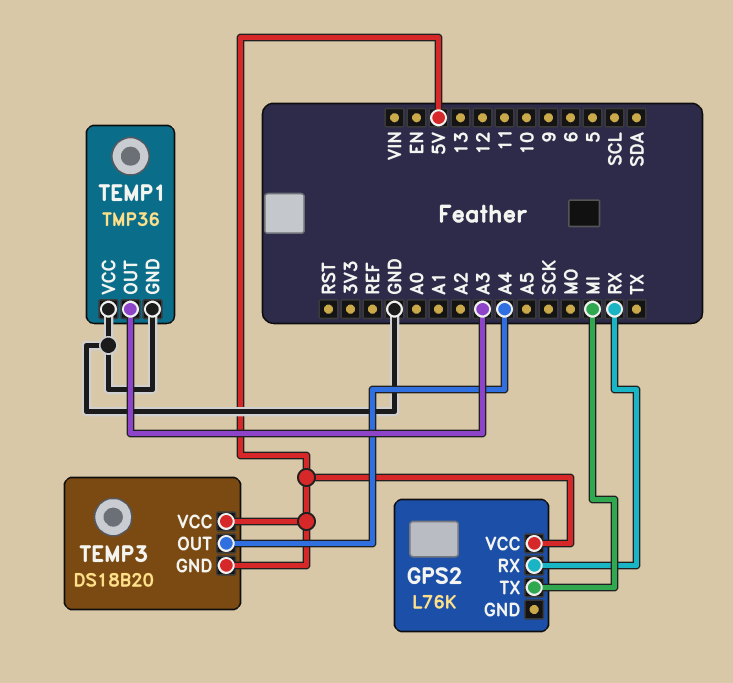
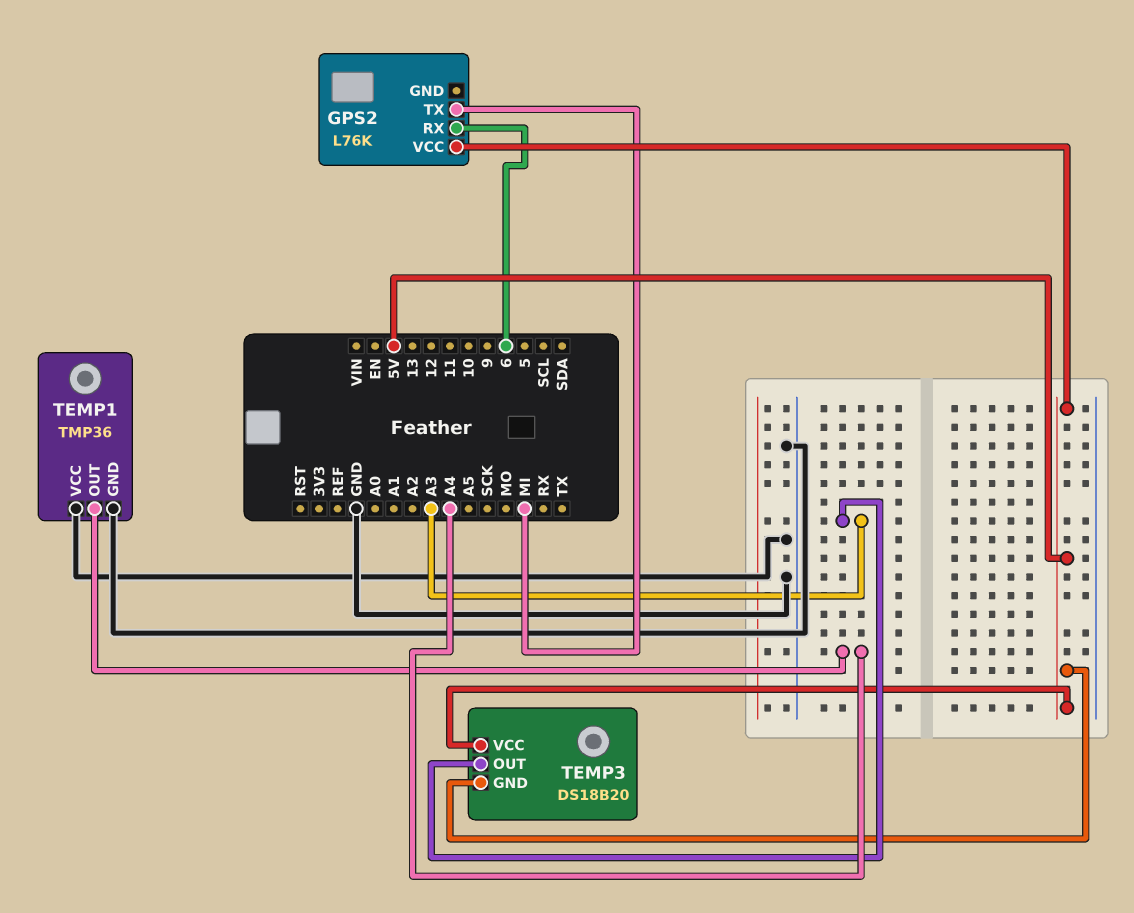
GPS2 pin RX: RX -> 6
TEMP1 pin OUT: A3 -> A4
TEMP3 pin OUT: A4 -> A3

